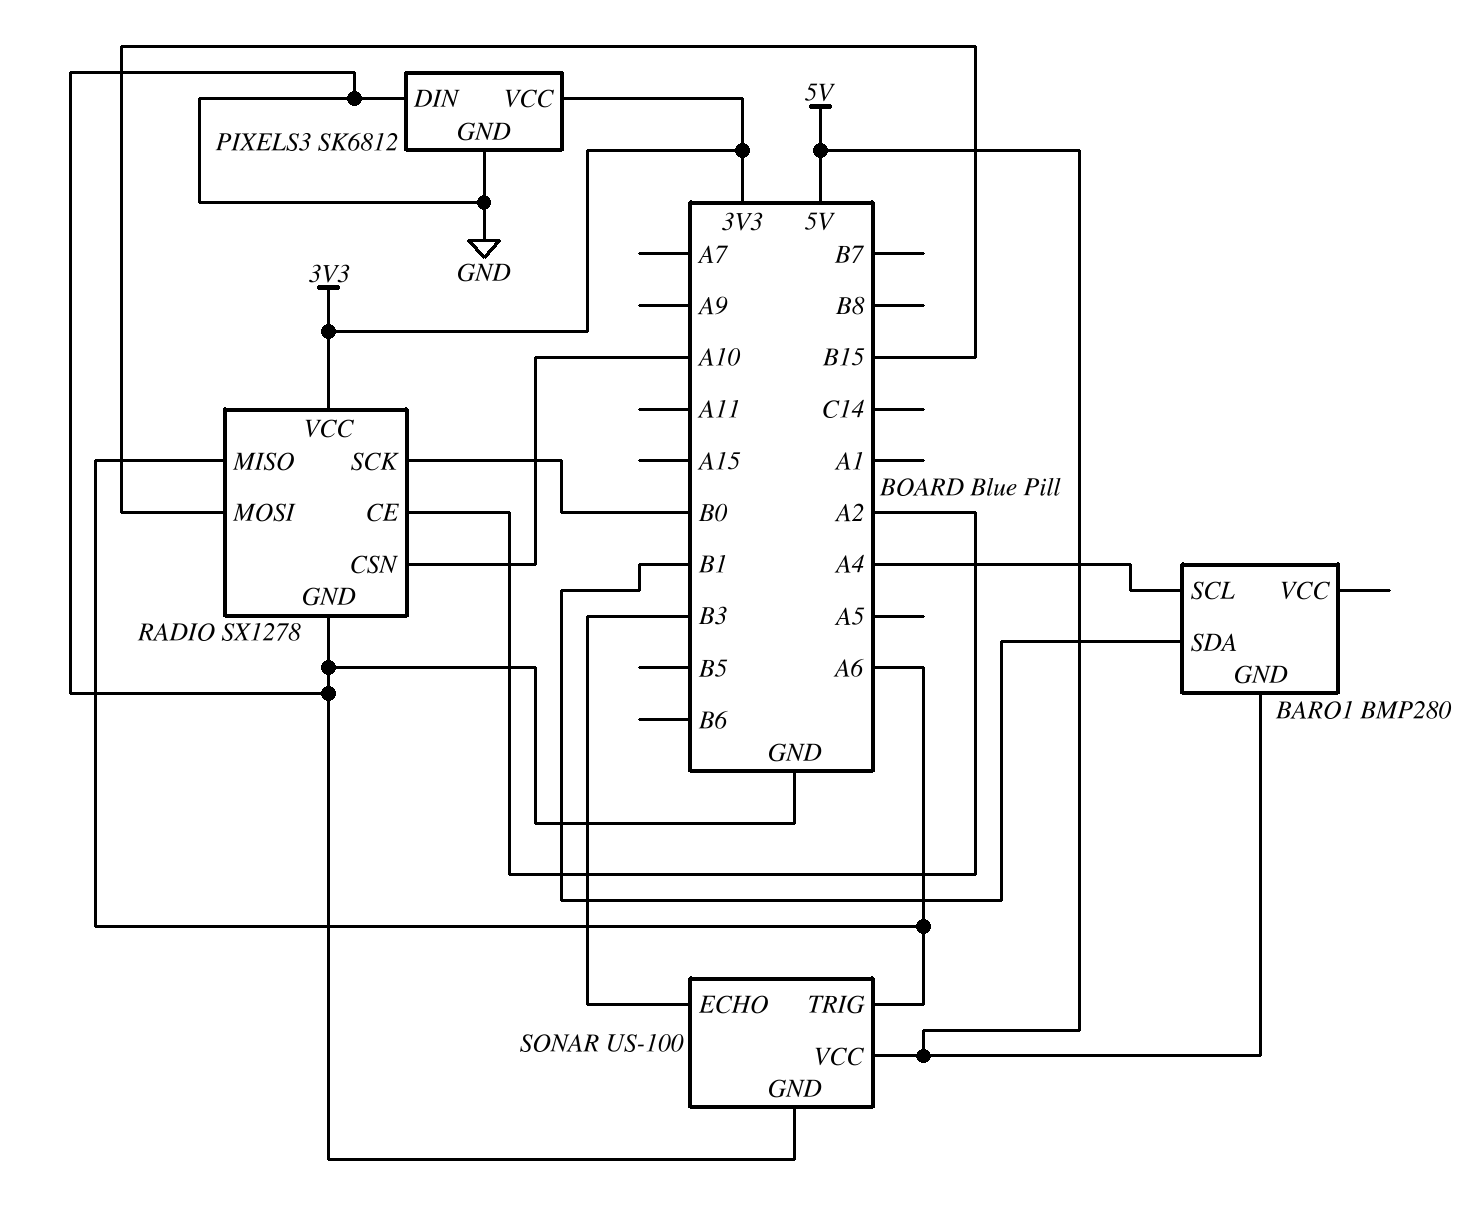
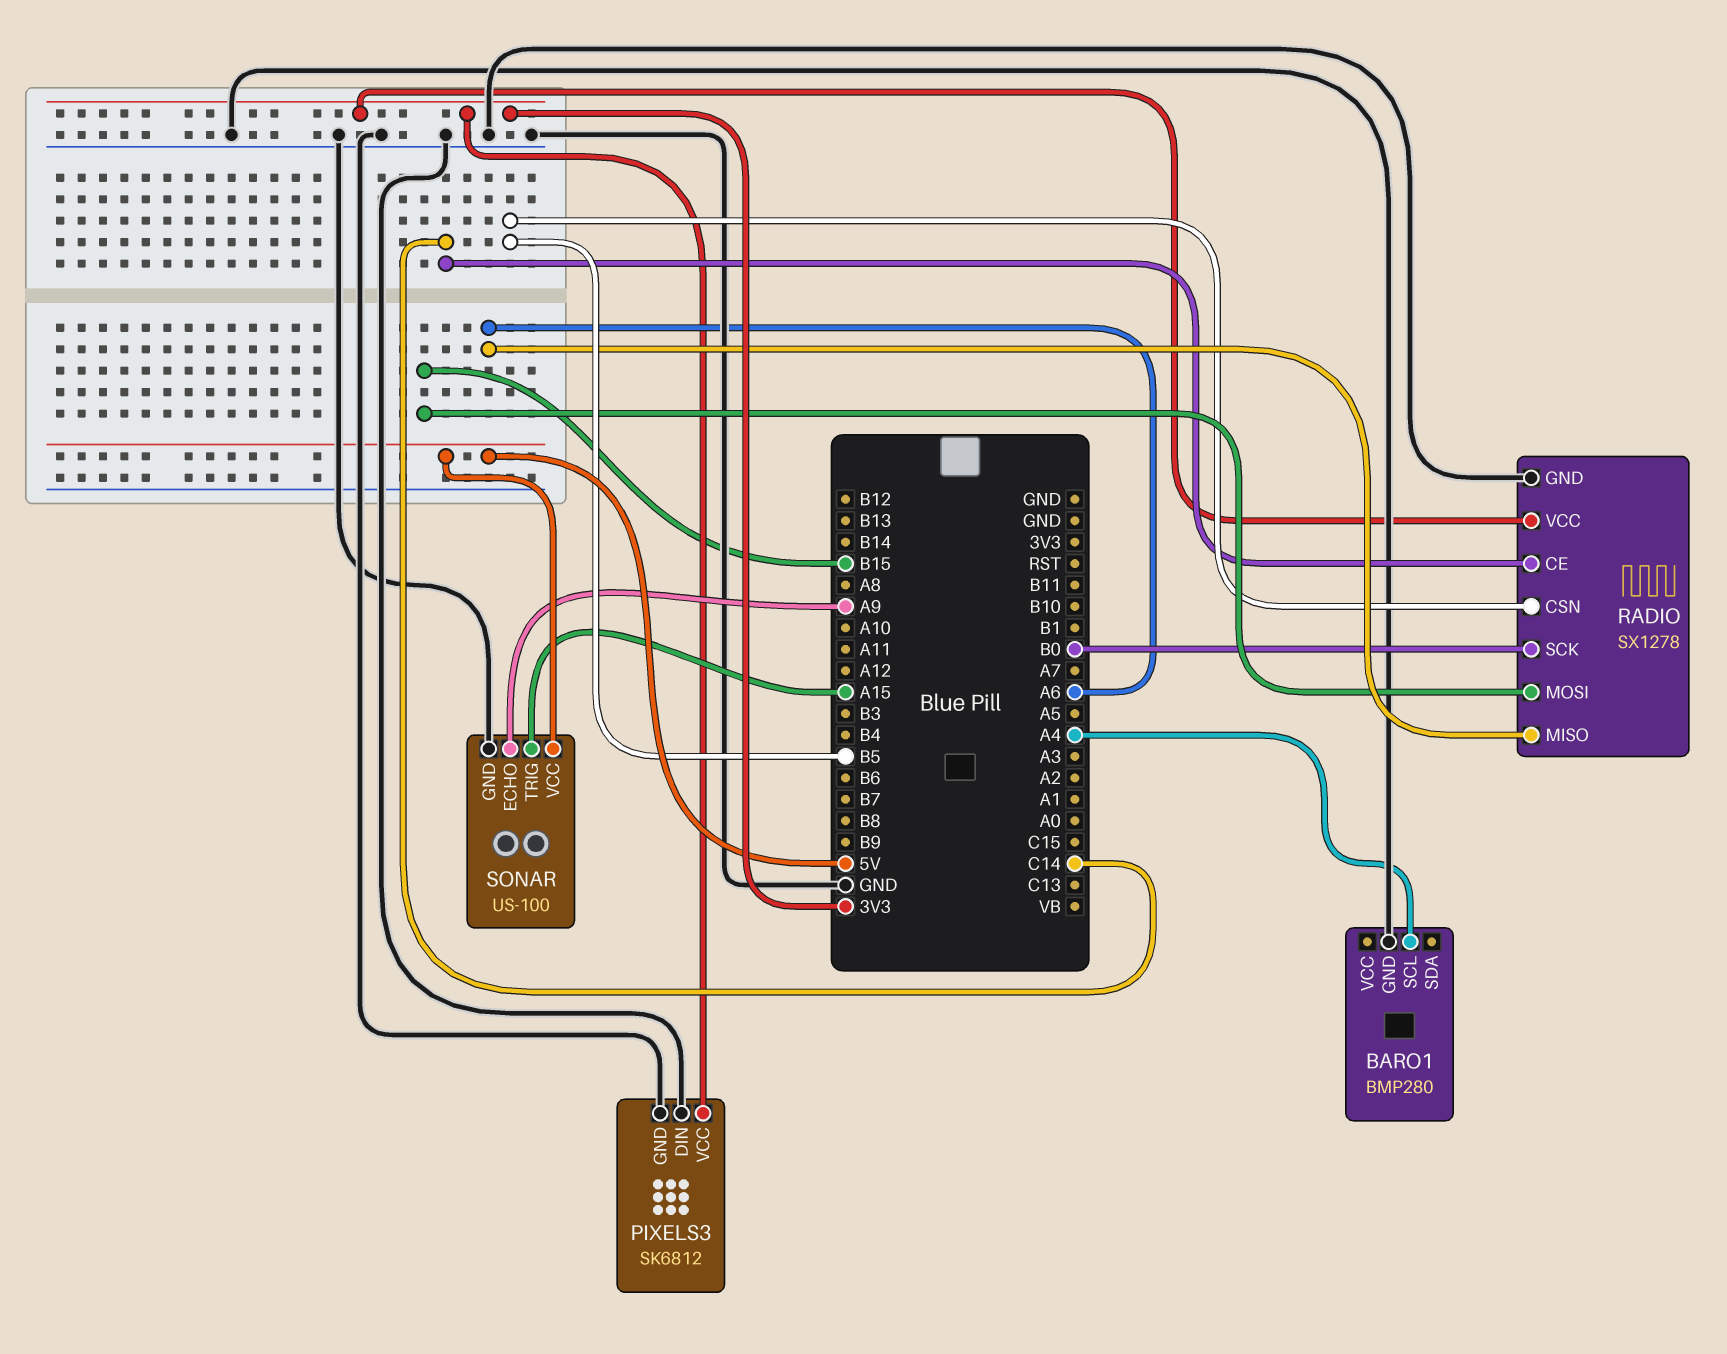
BARO1 pin GND: 5V -> GND
BARO1 pin SDA: B1 -> none
RADIO pin CE: A2 -> C14
RADIO pin CSN: A10 -> B5
SONAR pin ECHO: B3 -> A9
SONAR pin TRIG: A6 -> A15

